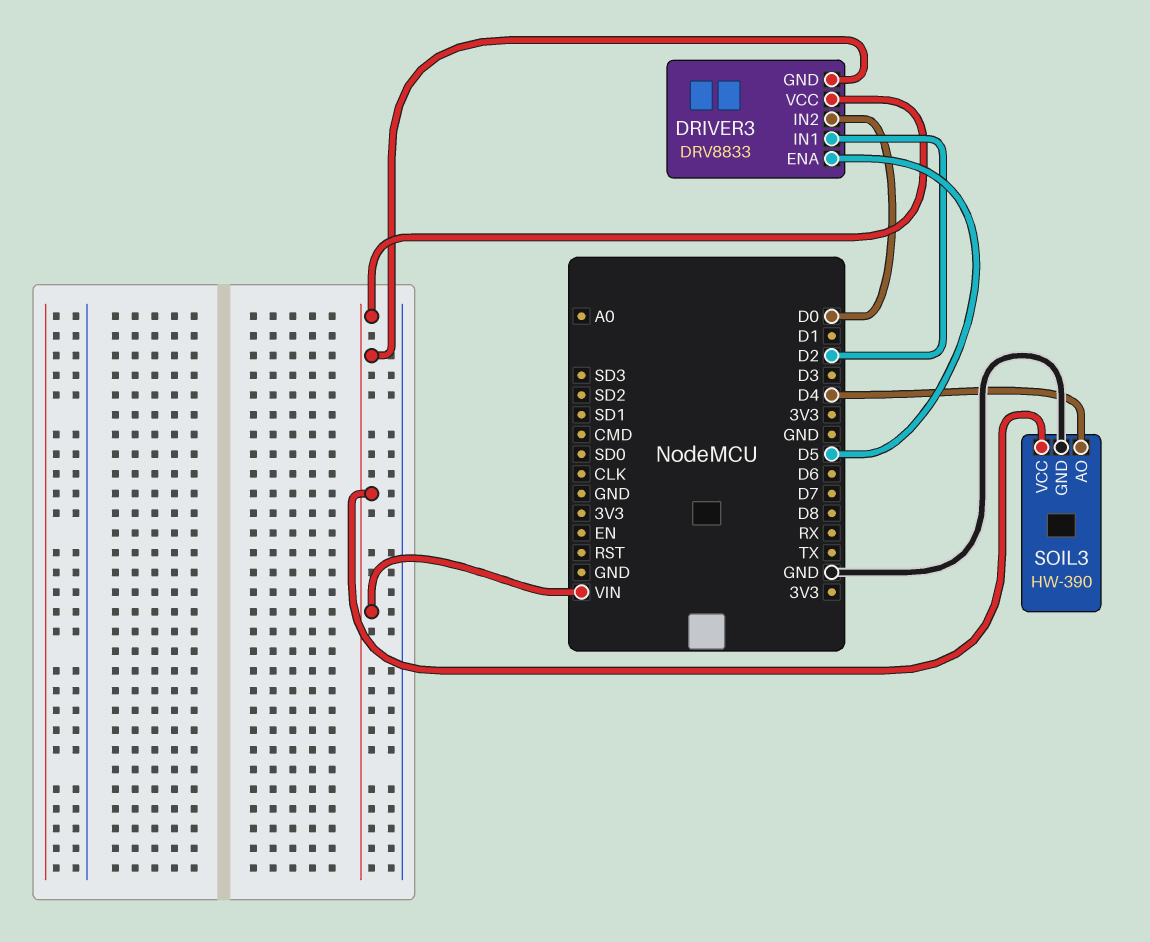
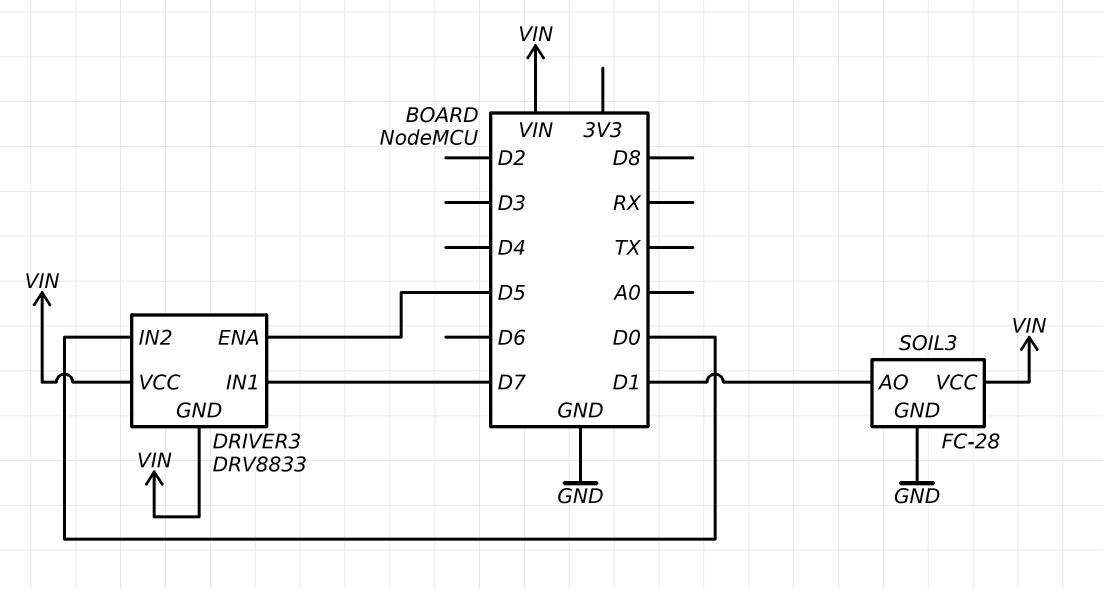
DRIVER3 pin IN1: D2 -> D7
SOIL3: HW-390 -> FC-28
SOIL3 pin AO: D4 -> D1

